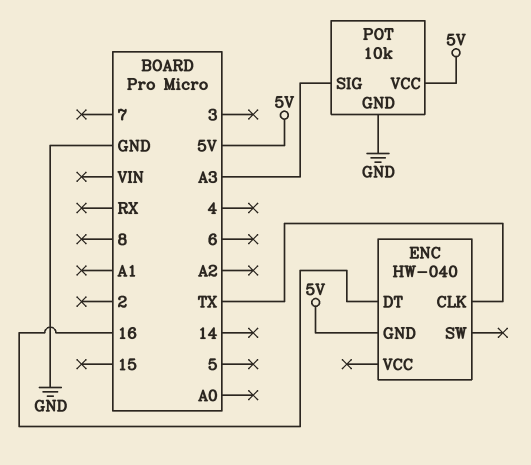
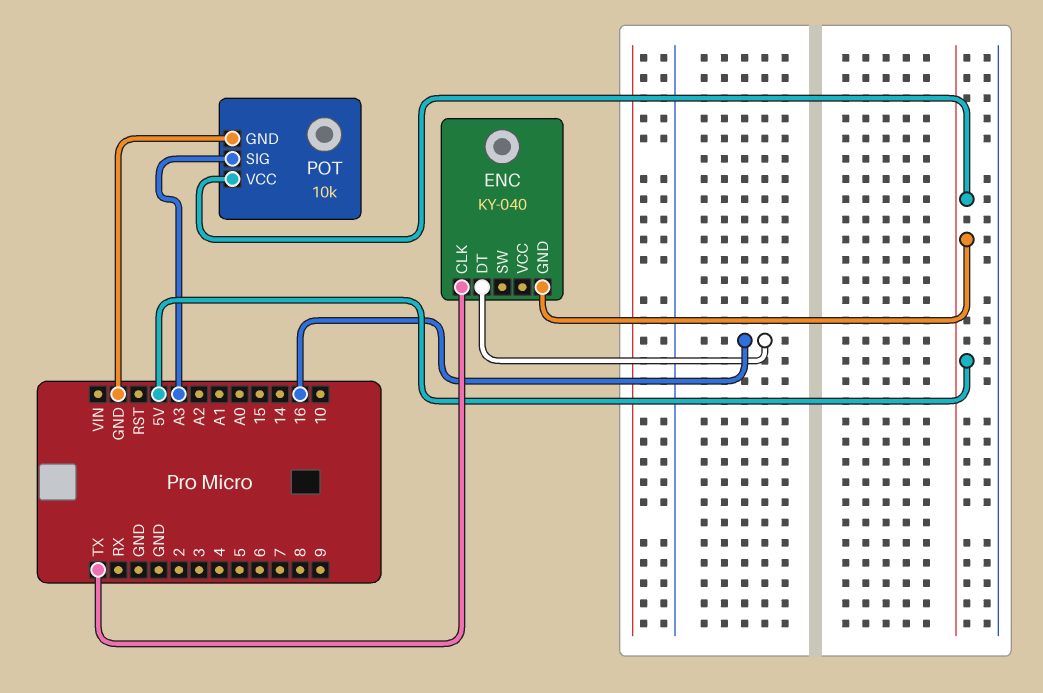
ENC: HW-040 -> KY-040

